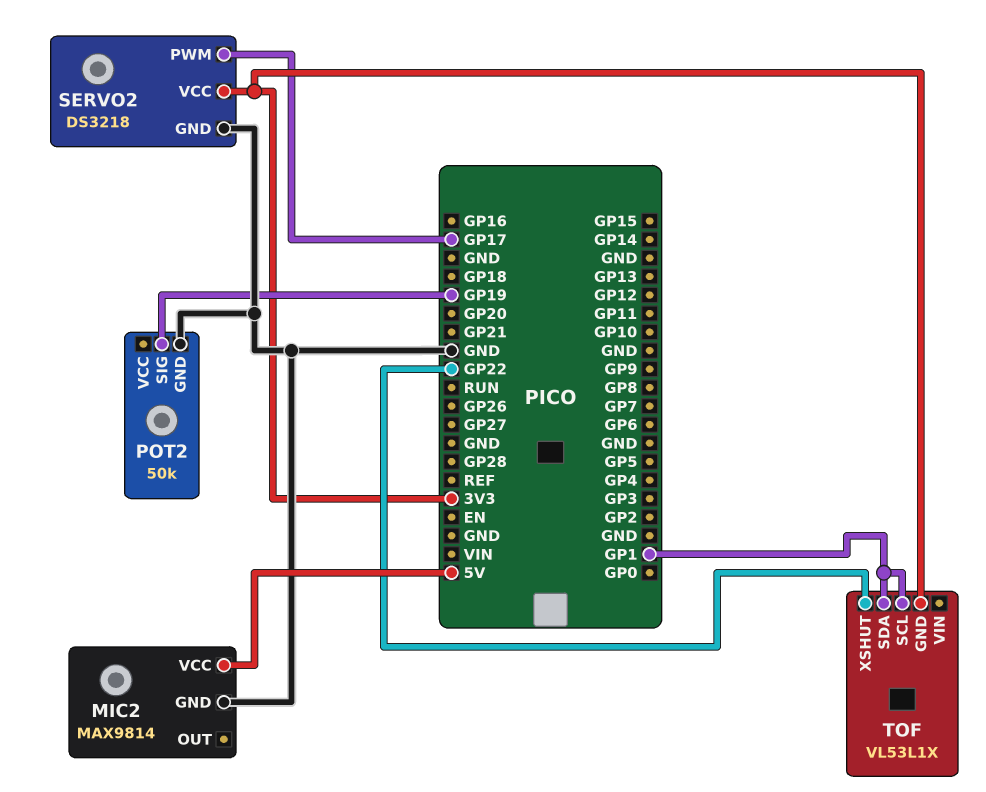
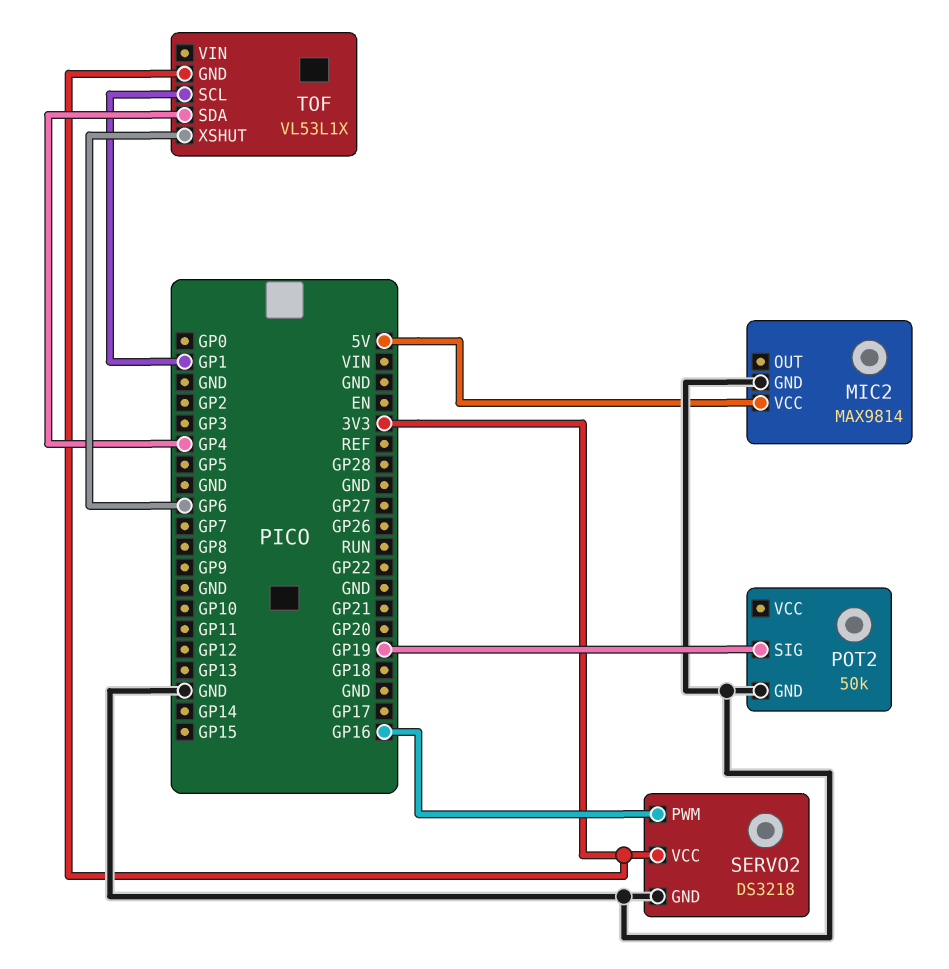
SERVO2 pin PWM: GP17 -> GP16
TOF pin SDA: GP1 -> GP4
TOF pin XSHUT: GP22 -> GP6

